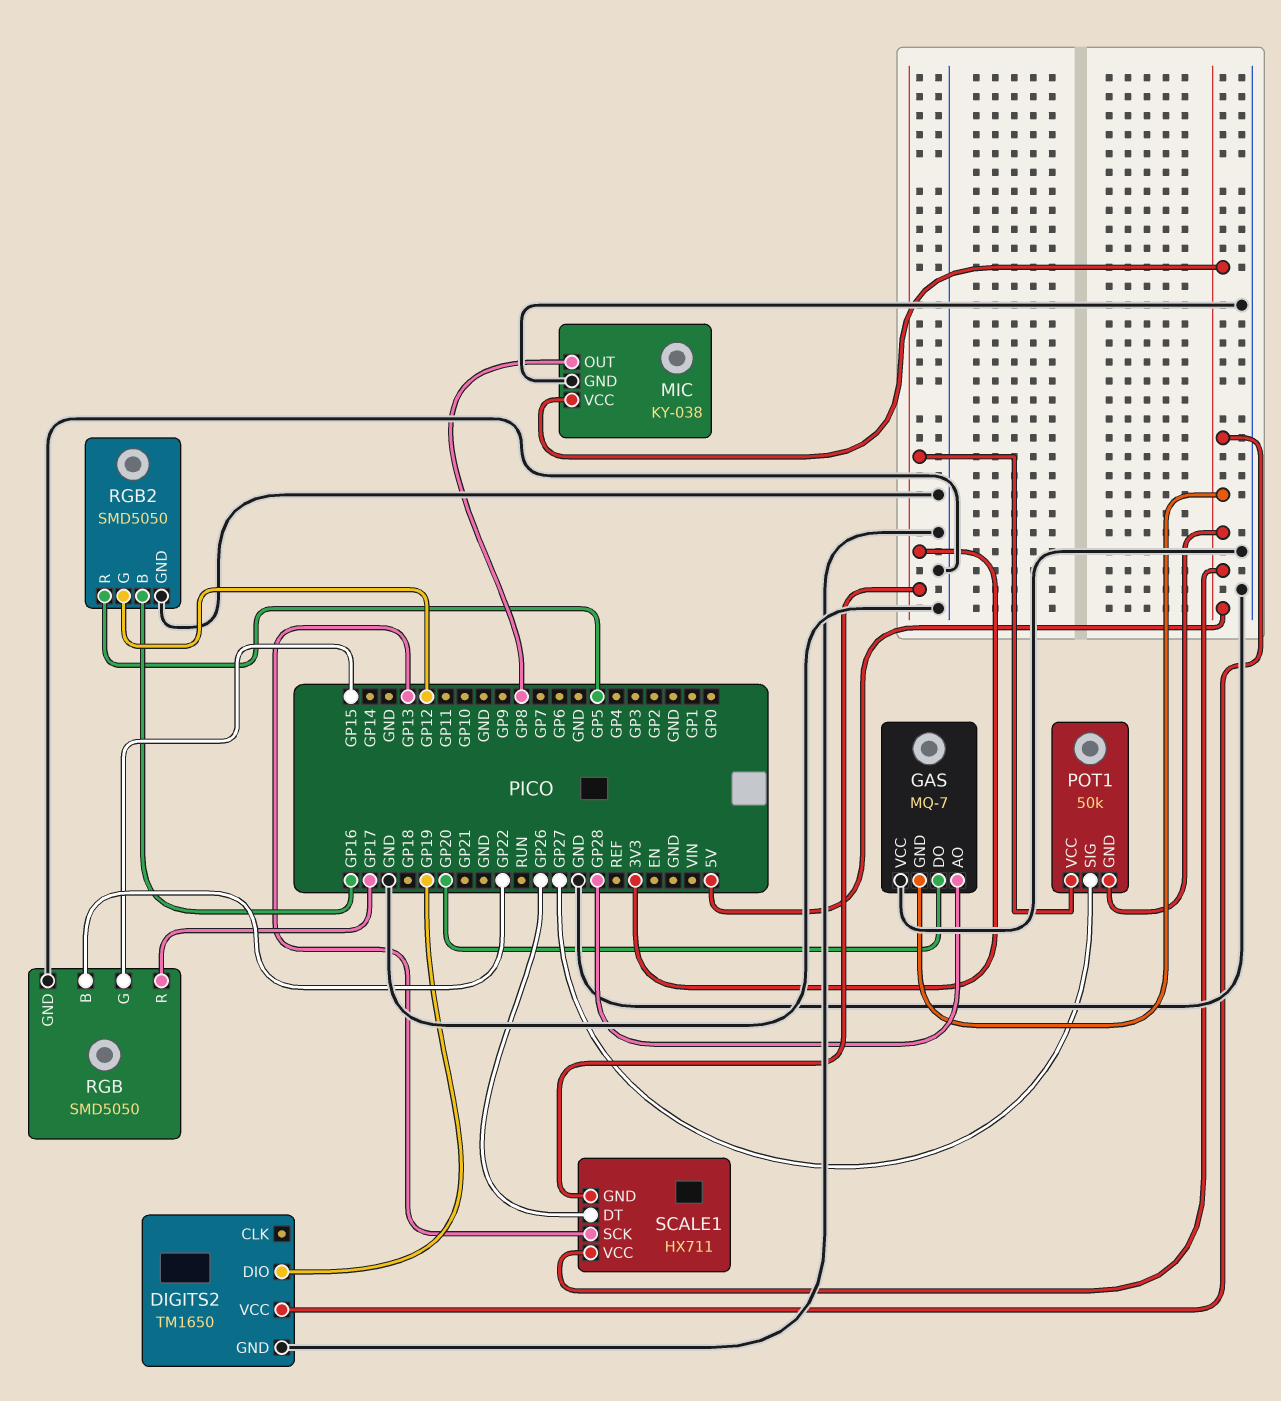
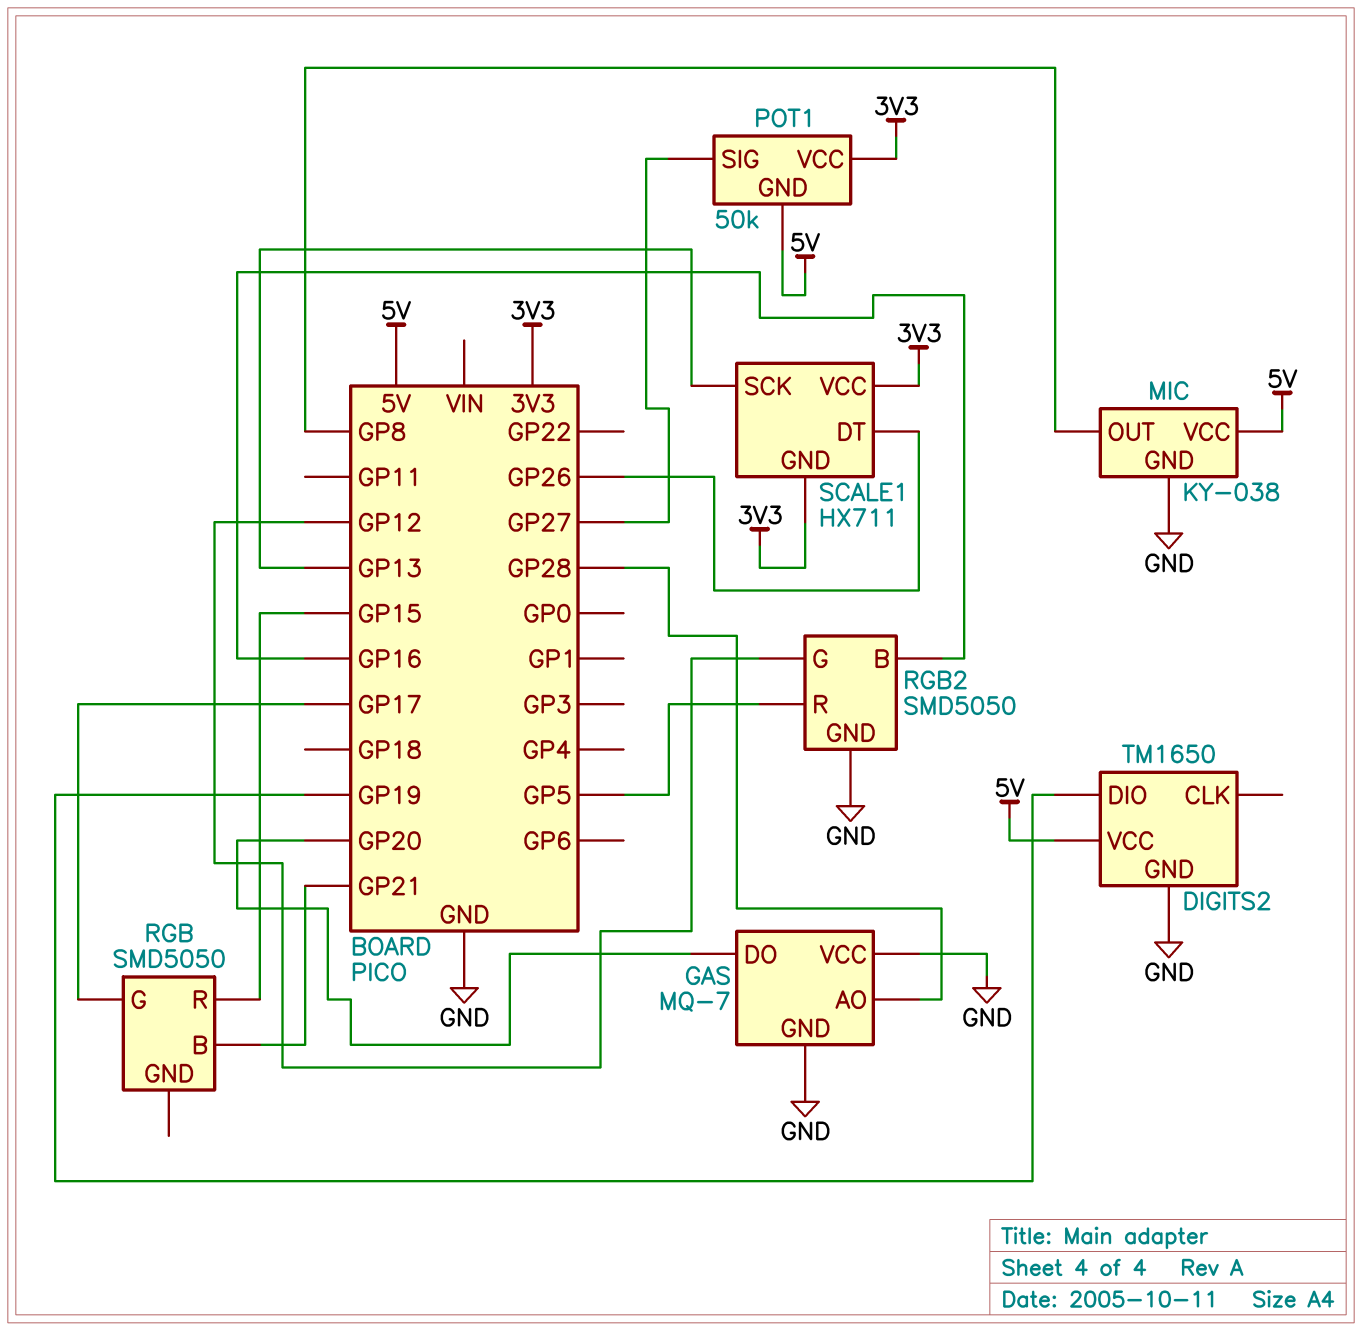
GAS pin GND: 5V -> GND
RGB pin B: GP22 -> GP21
RGB pin G: GP15 -> GP17
RGB pin GND: GND -> none
RGB pin R: GP17 -> GP15
SCALE1 pin VCC: 5V -> 3V3

